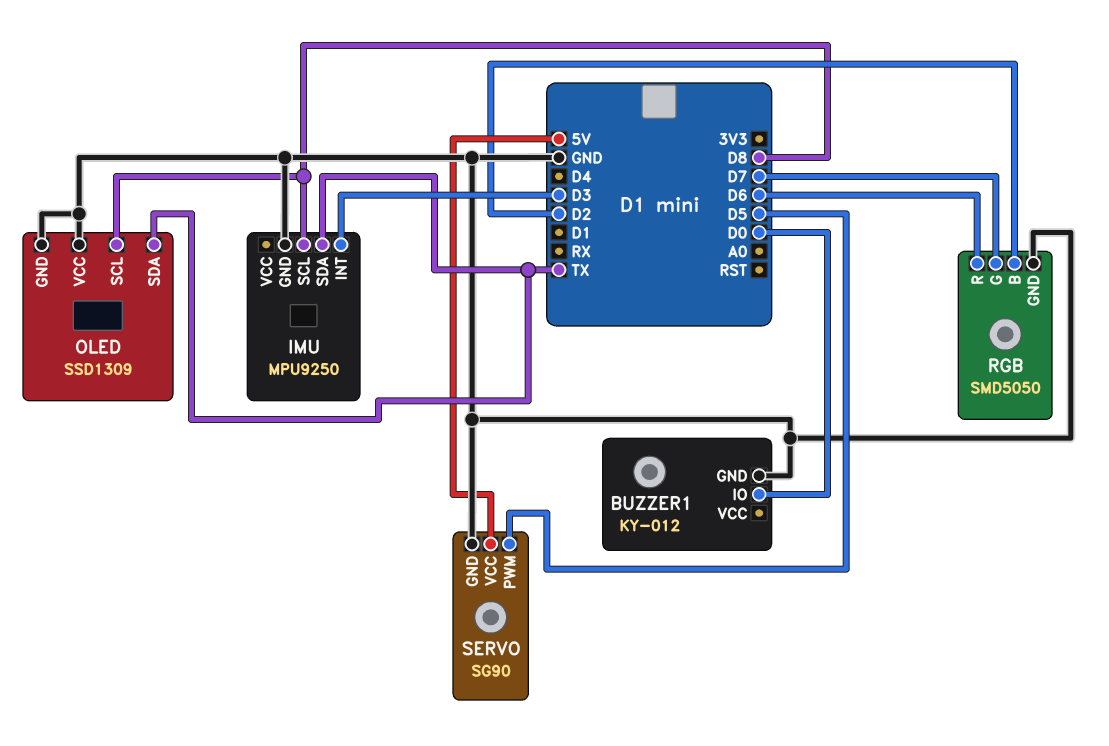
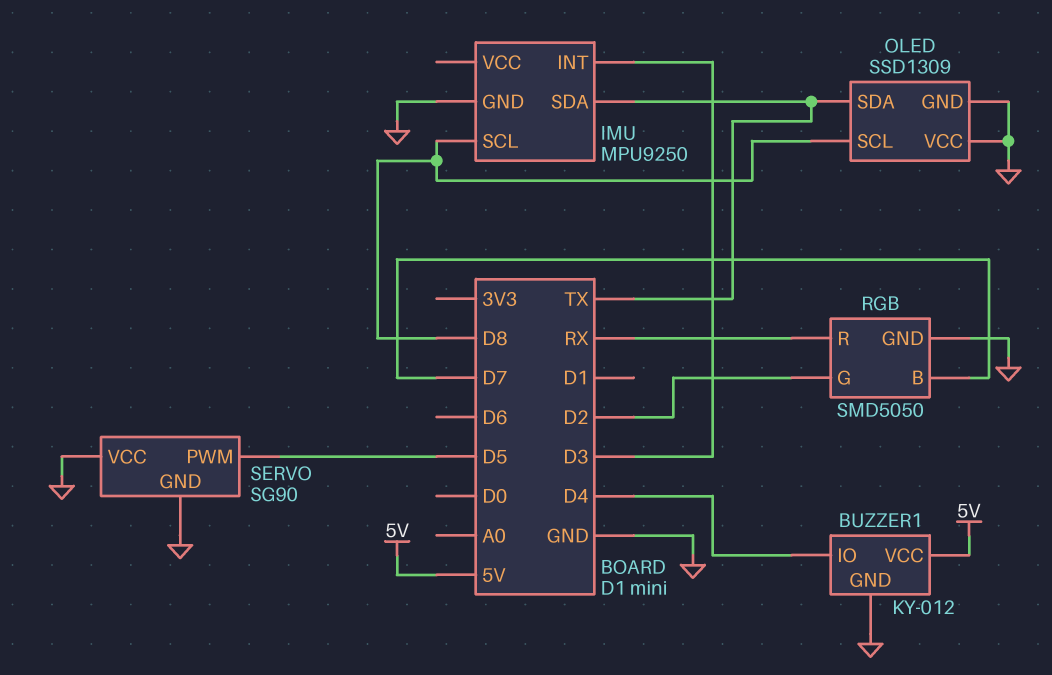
BUZZER1 pin IO: D0 -> D4
BUZZER1 pin VCC: none -> 5V
RGB pin B: D2 -> D7
RGB pin G: D7 -> D2
RGB pin R: D6 -> RX
SERVO pin VCC: 5V -> GND

